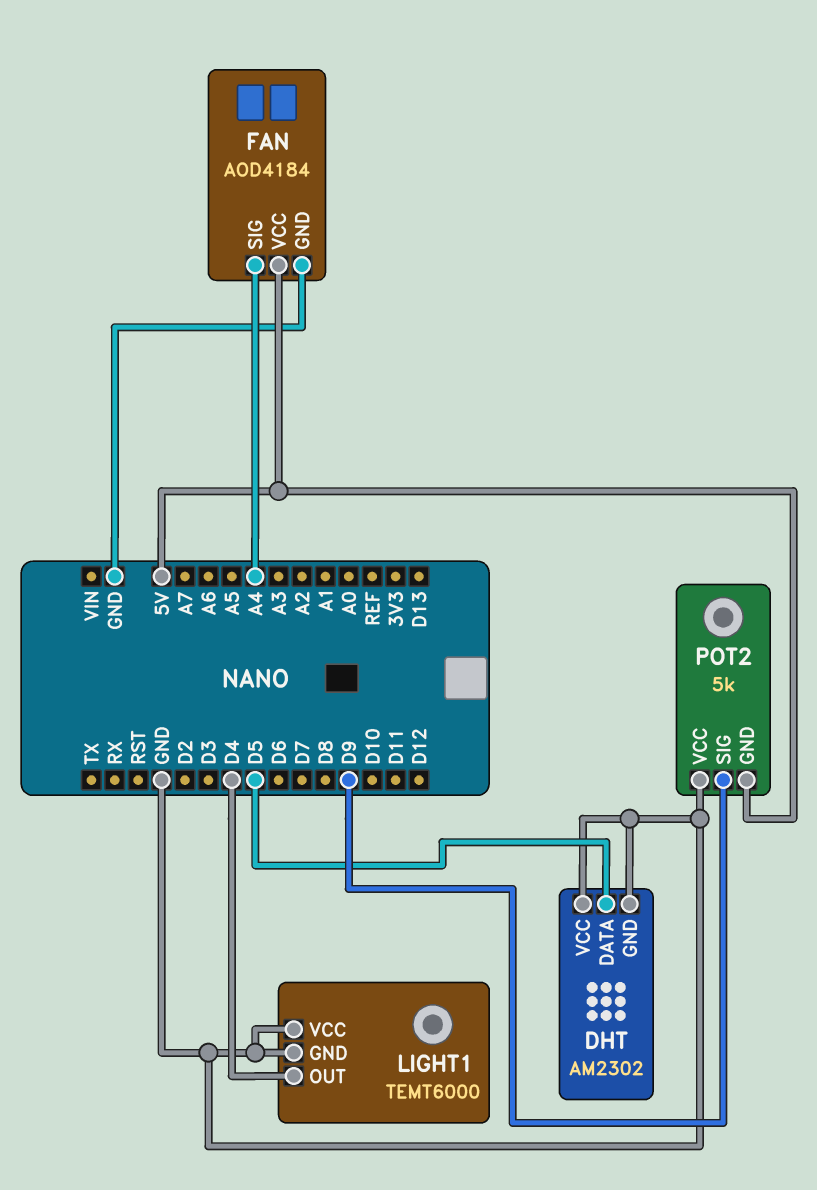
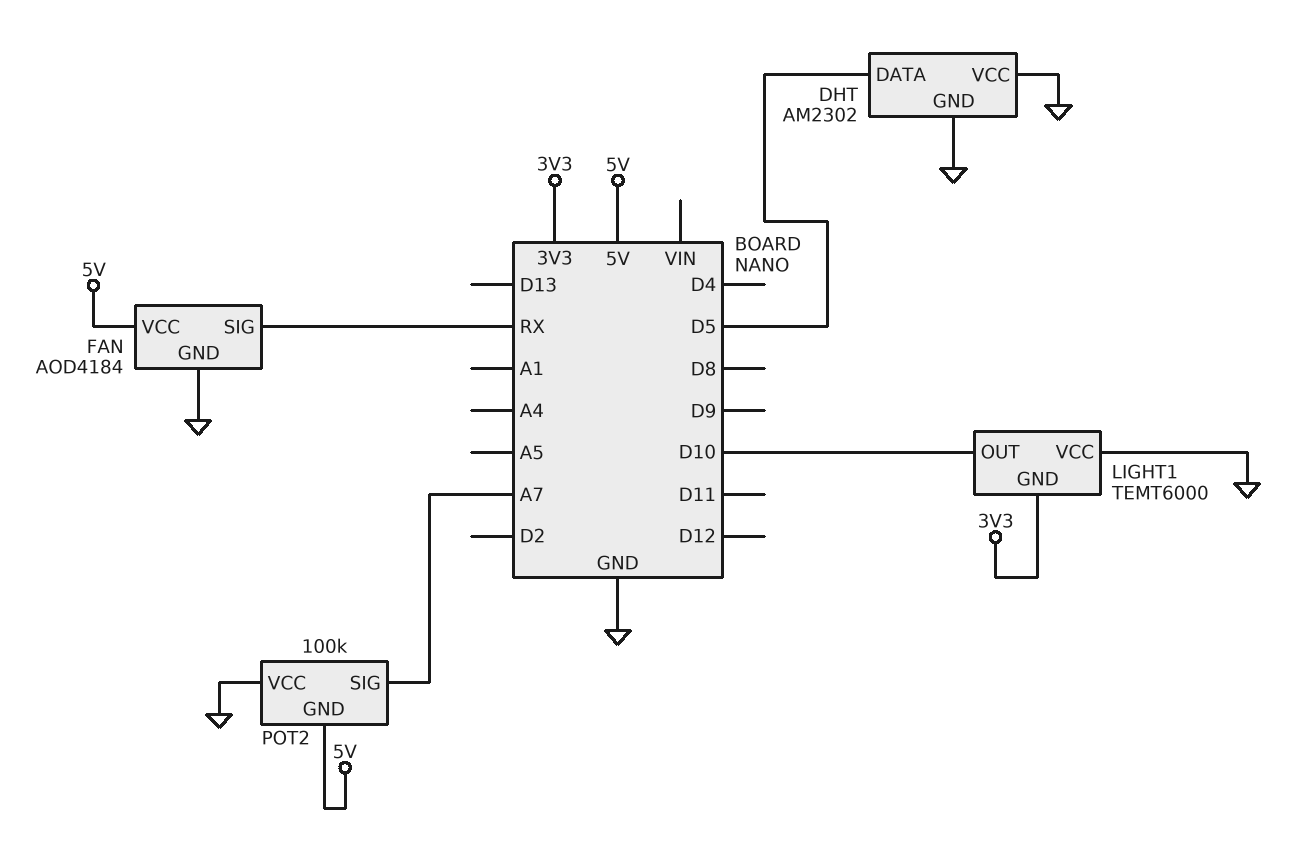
FAN pin SIG: A4 -> RX
LIGHT1 pin GND: GND -> 3V3
LIGHT1 pin OUT: D4 -> D10
POT2: 5k -> 100k
POT2 pin SIG: D9 -> A7

